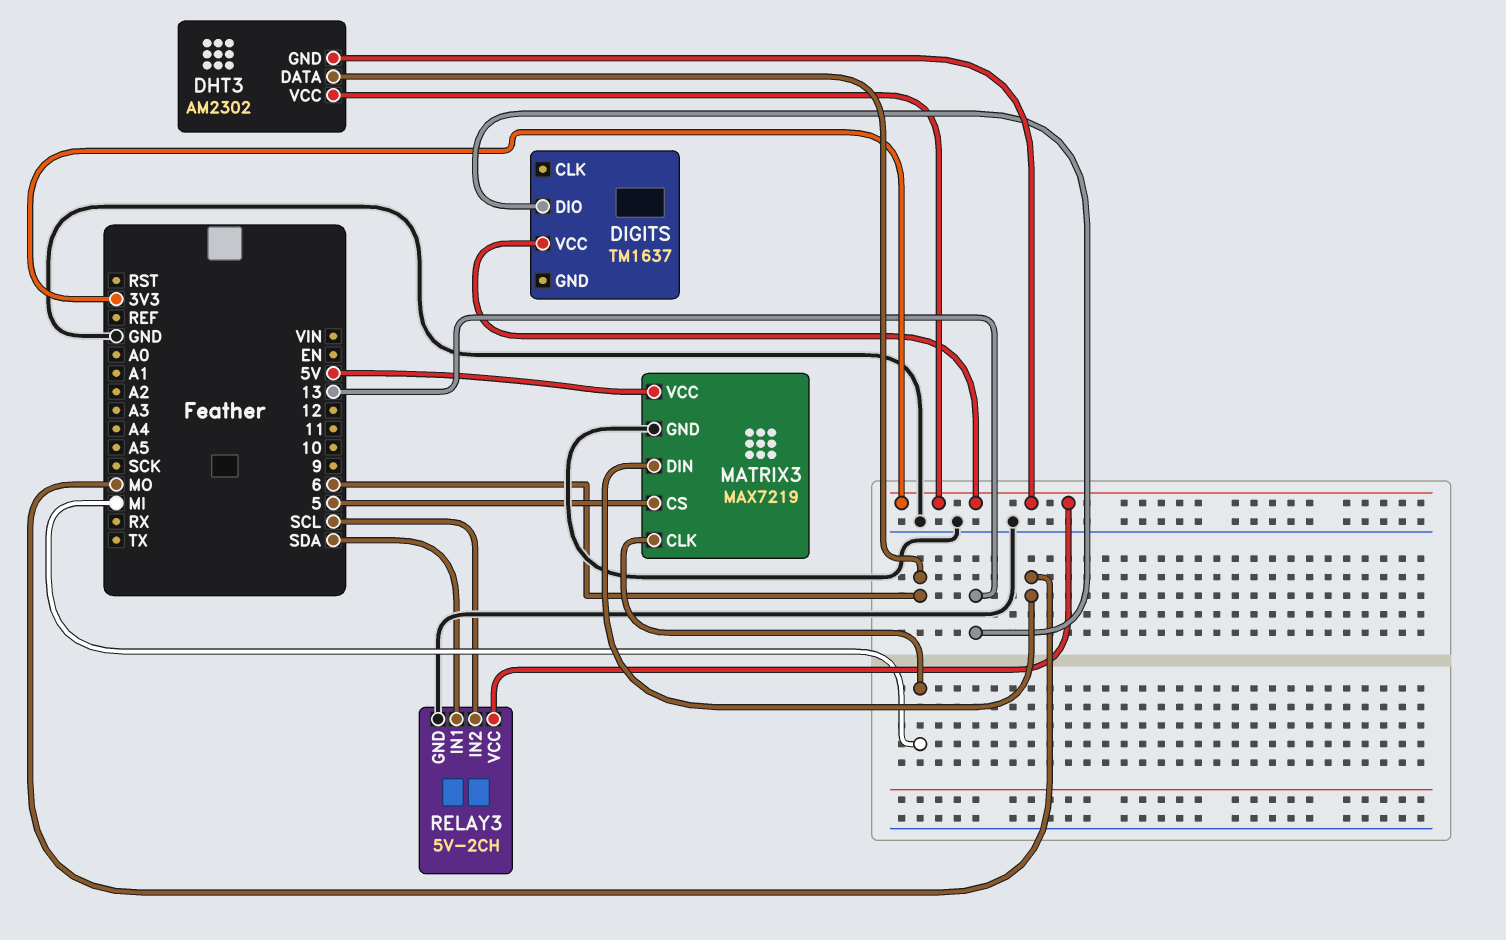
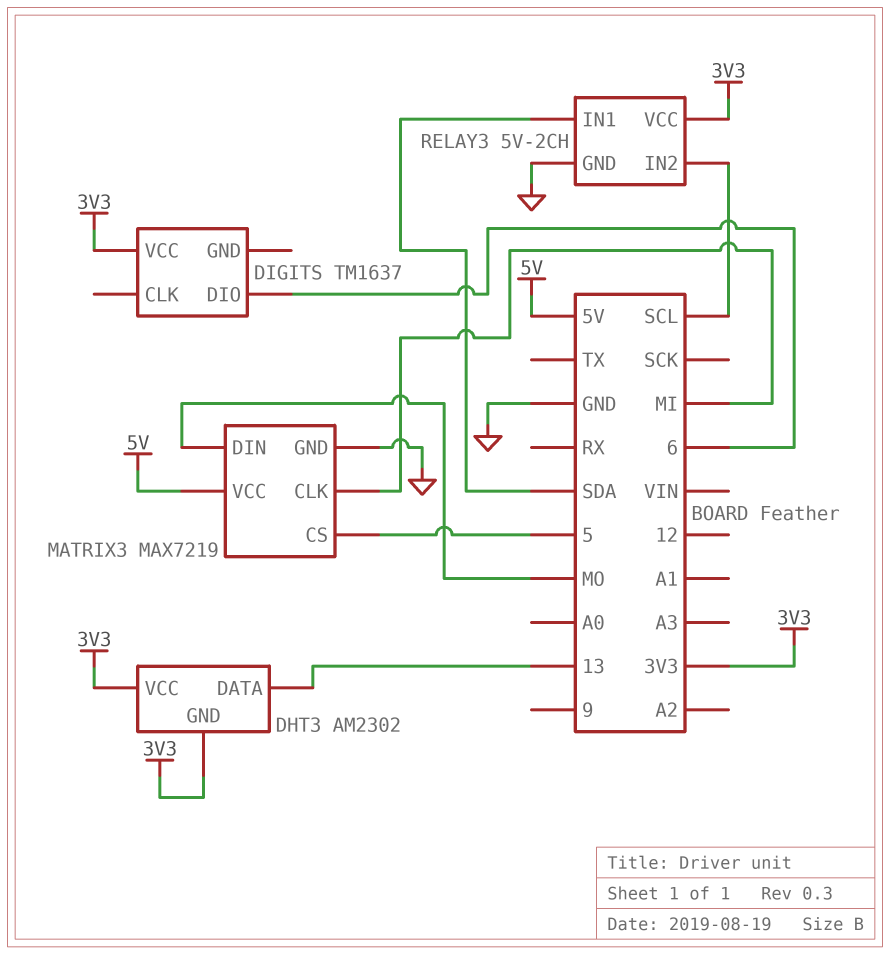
DHT3 pin DATA: 6 -> 13
DIGITS pin DIO: 13 -> 6

